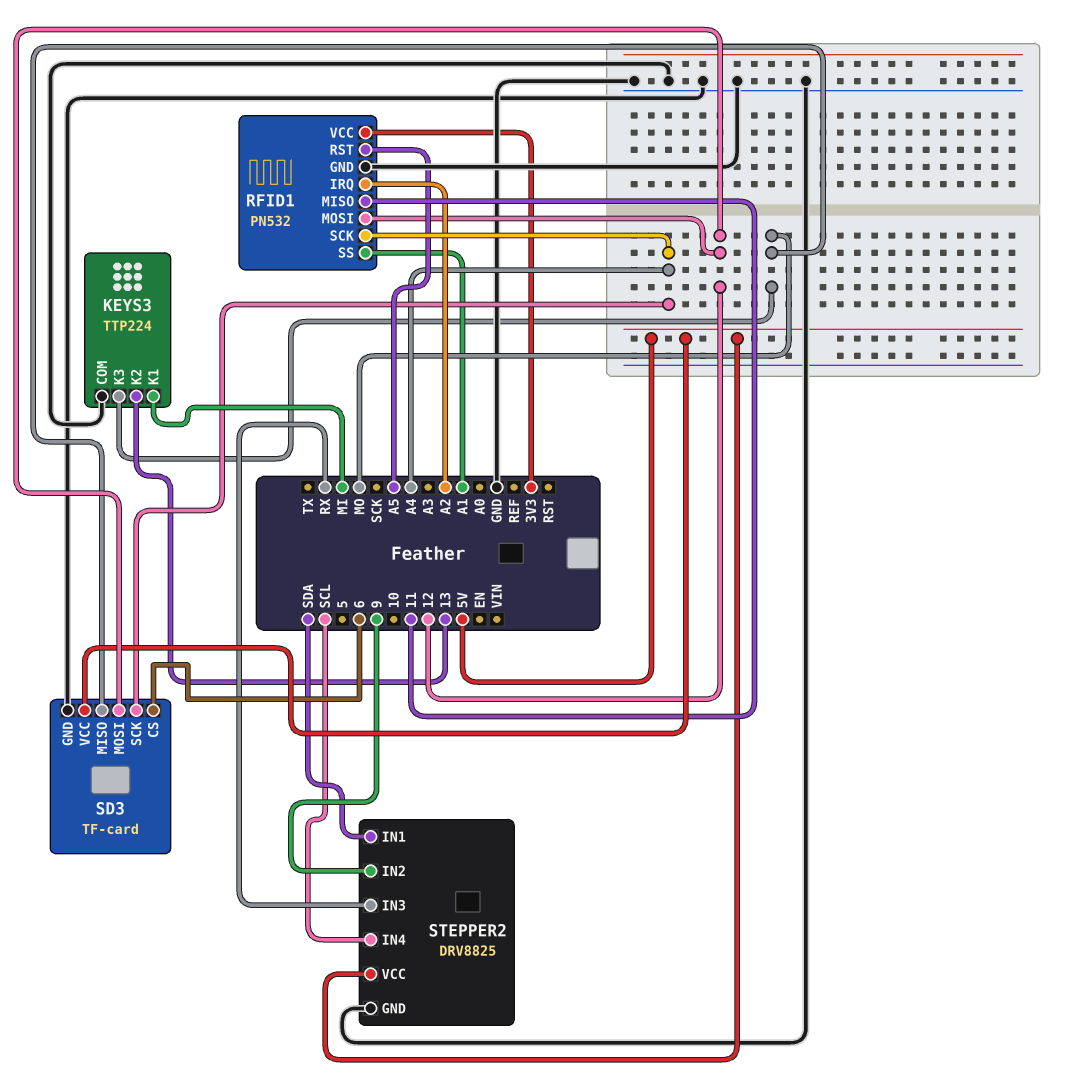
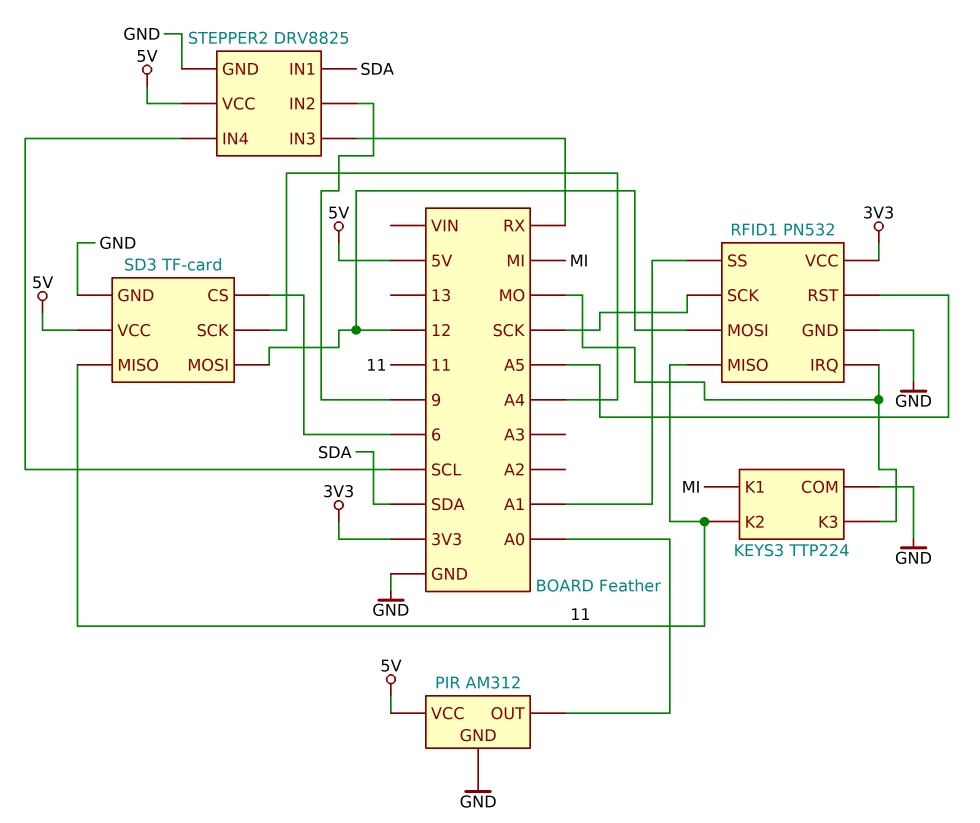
KEYS3 pin K2: 13 -> 11
PIR: none -> AM312
PIR pin GND: none -> GND
PIR pin OUT: none -> A0
PIR pin VCC: none -> 5V
RFID1 pin IRQ: A2 -> MO
RFID1 pin SCK: A4 -> SCK
SD3 pin MISO: MO -> 11

